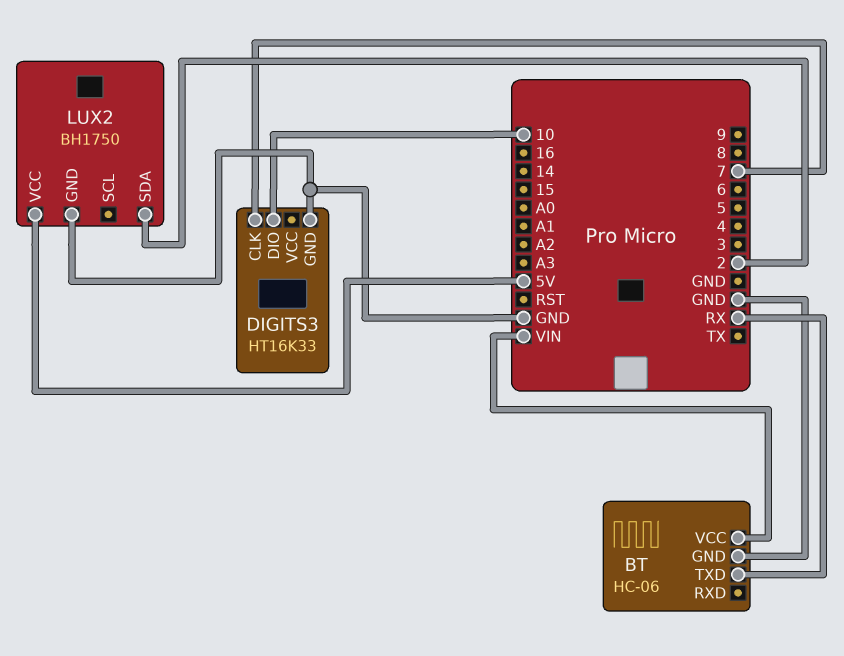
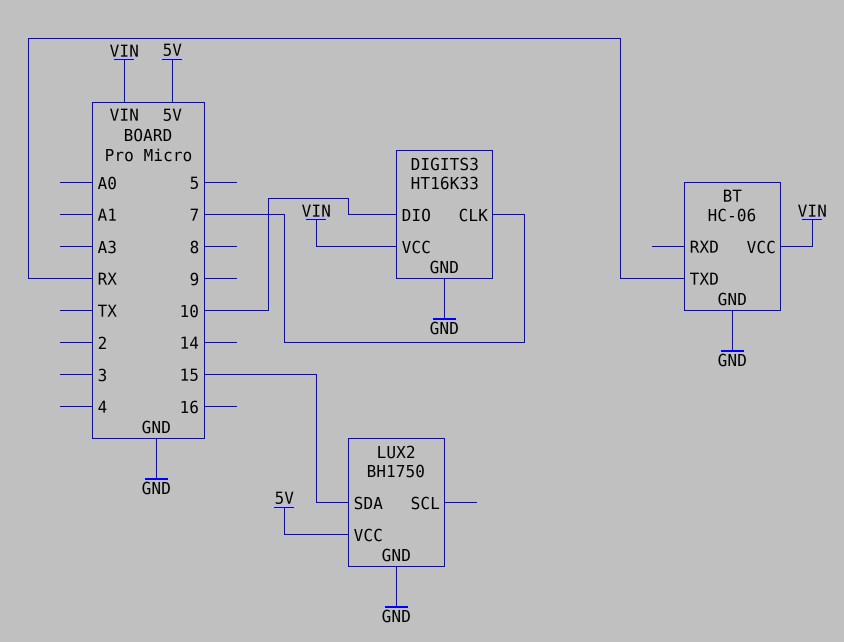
DIGITS3 pin VCC: none -> VIN
LUX2 pin SDA: 2 -> 15

